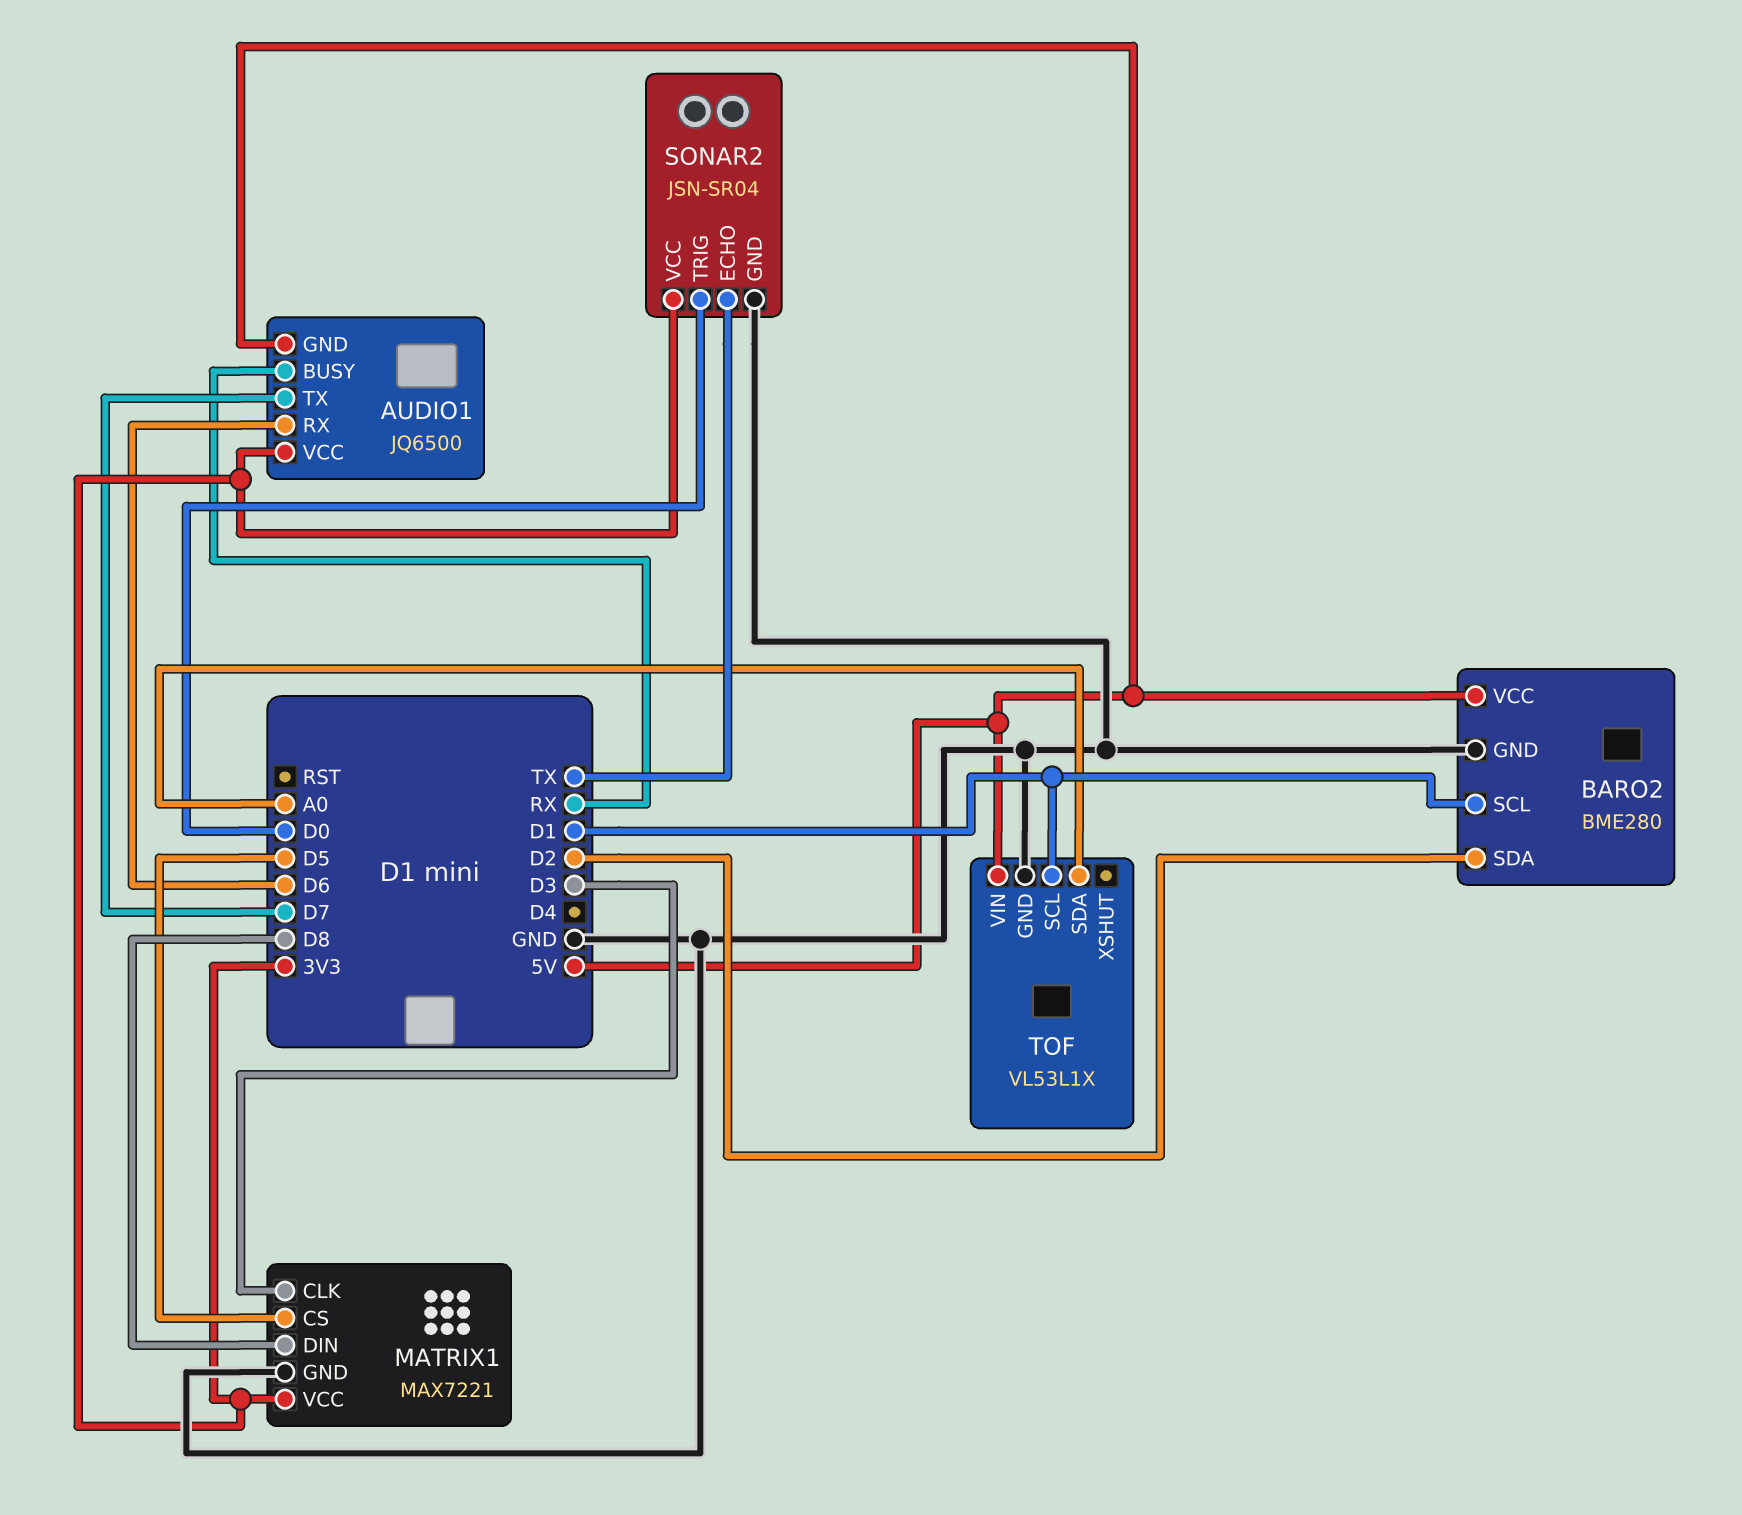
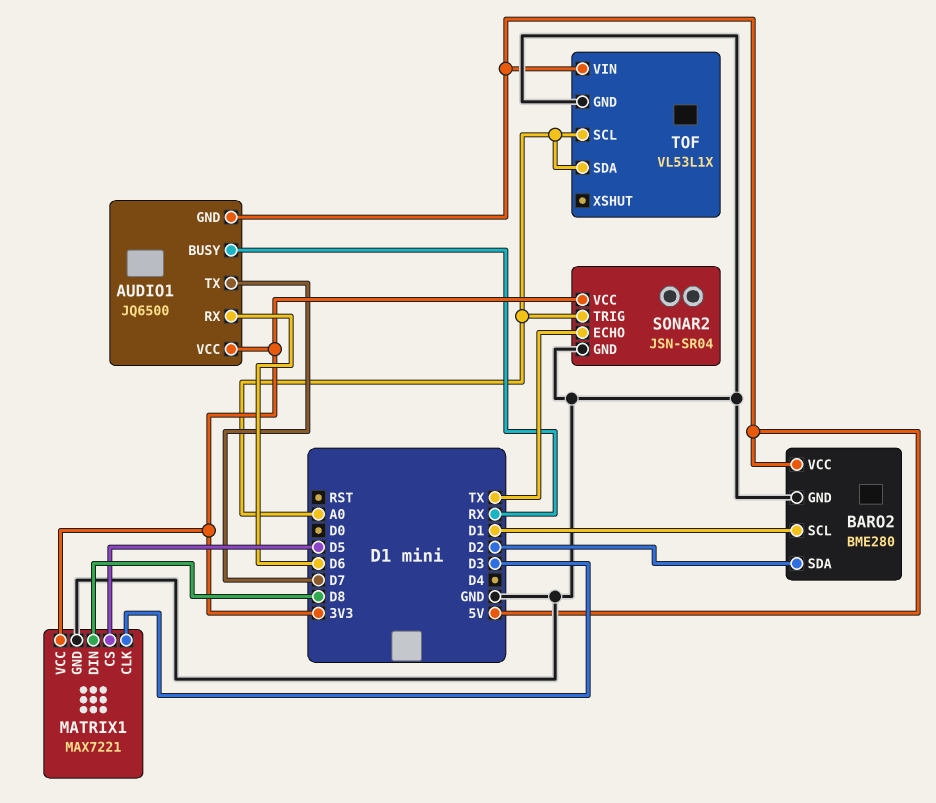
SONAR2 pin TRIG: D0 -> A0
TOF pin SCL: D1 -> A0

